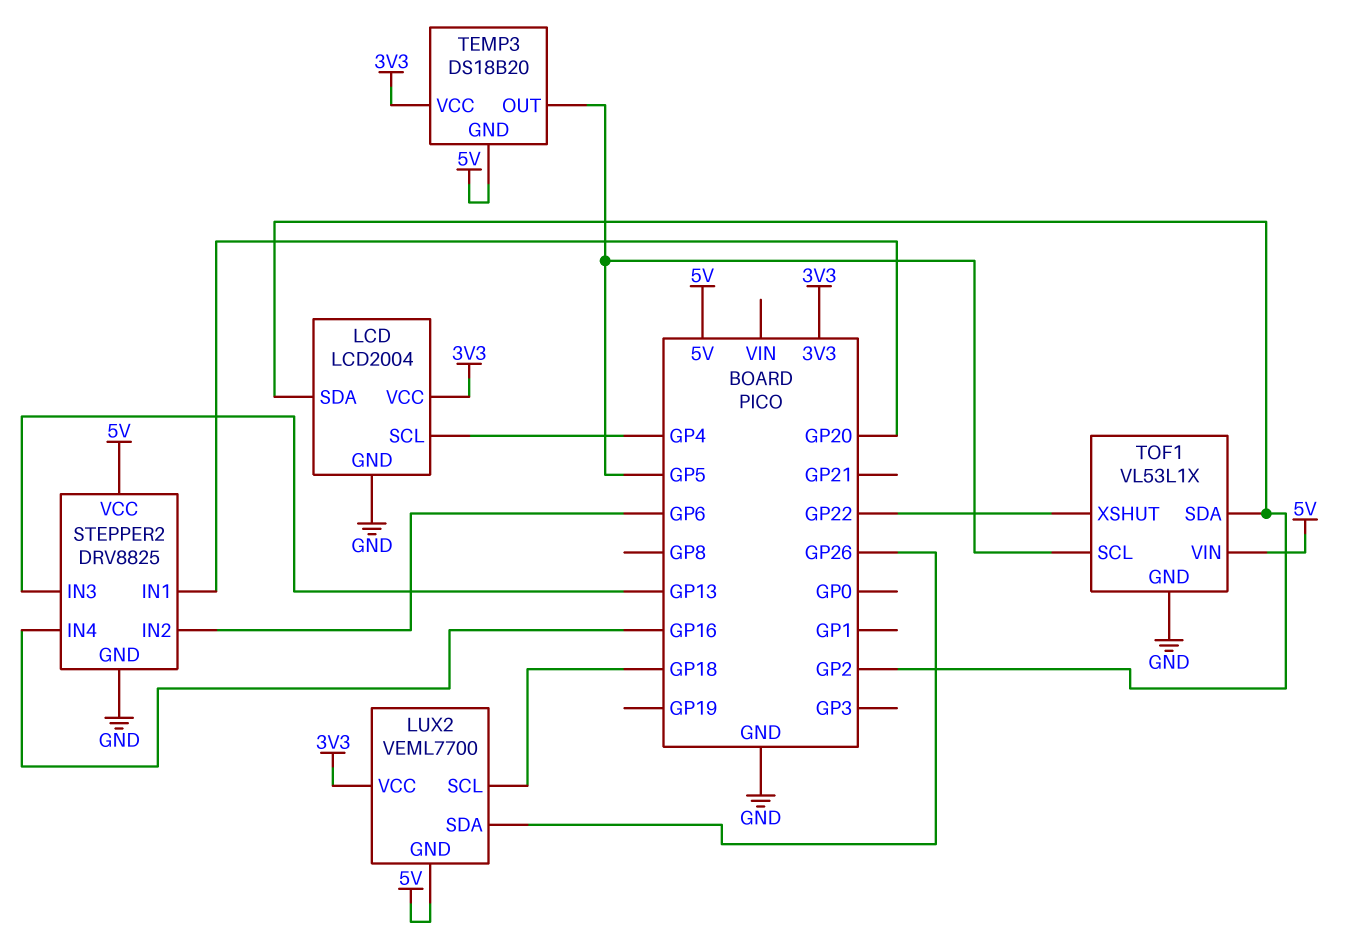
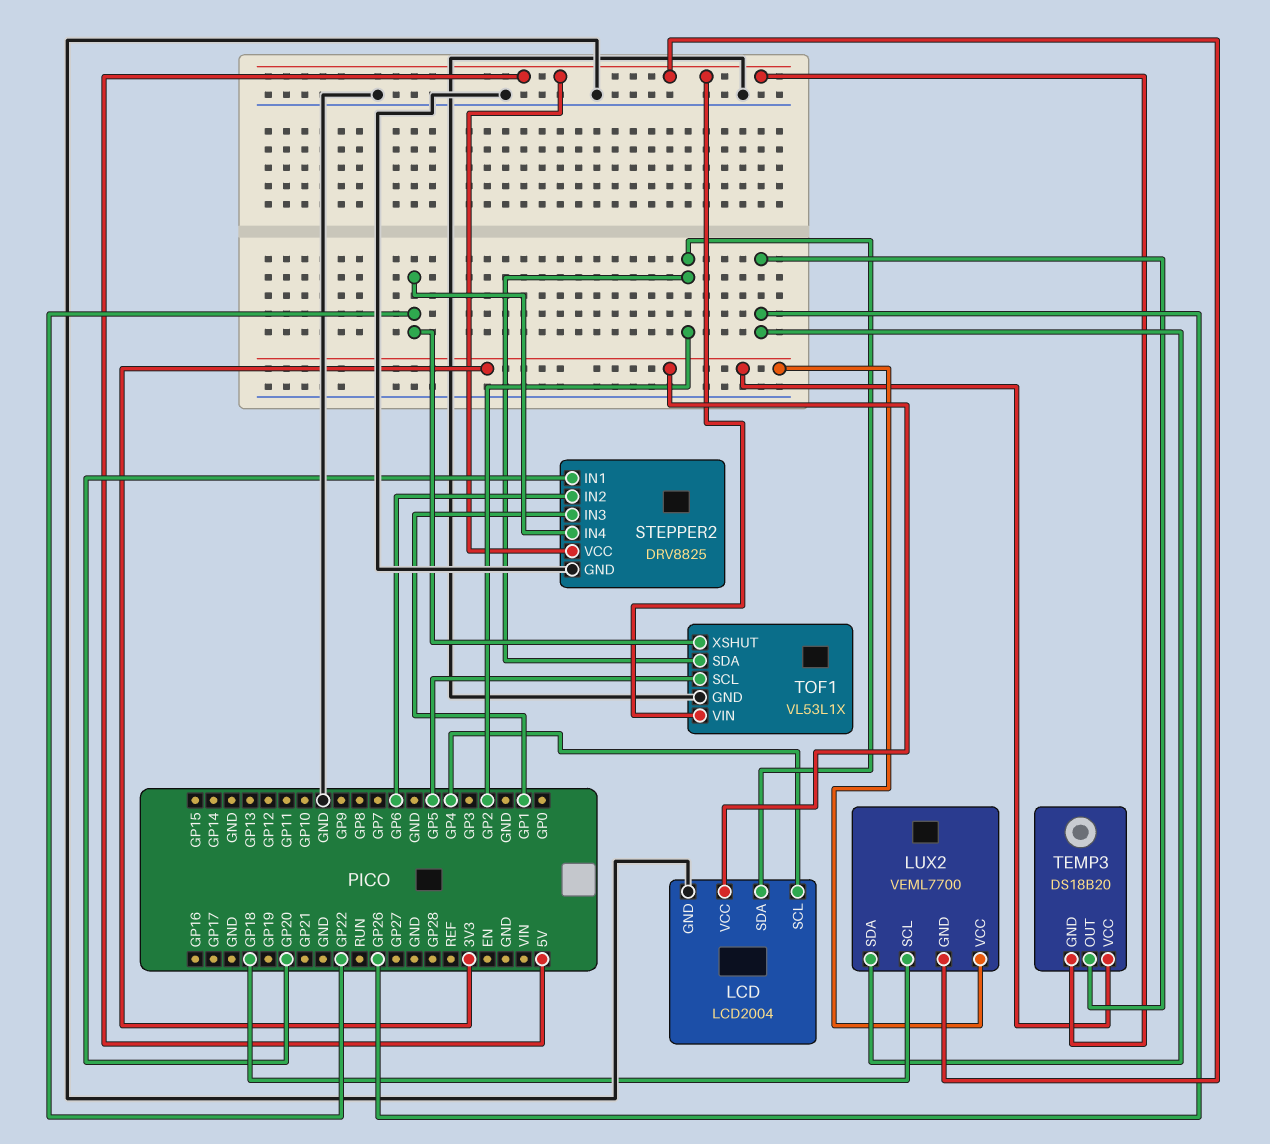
STEPPER2 pin IN3: GP13 -> GP1
STEPPER2 pin IN4: GP16 -> GP22
TEMP3 pin OUT: GP5 -> GP26

